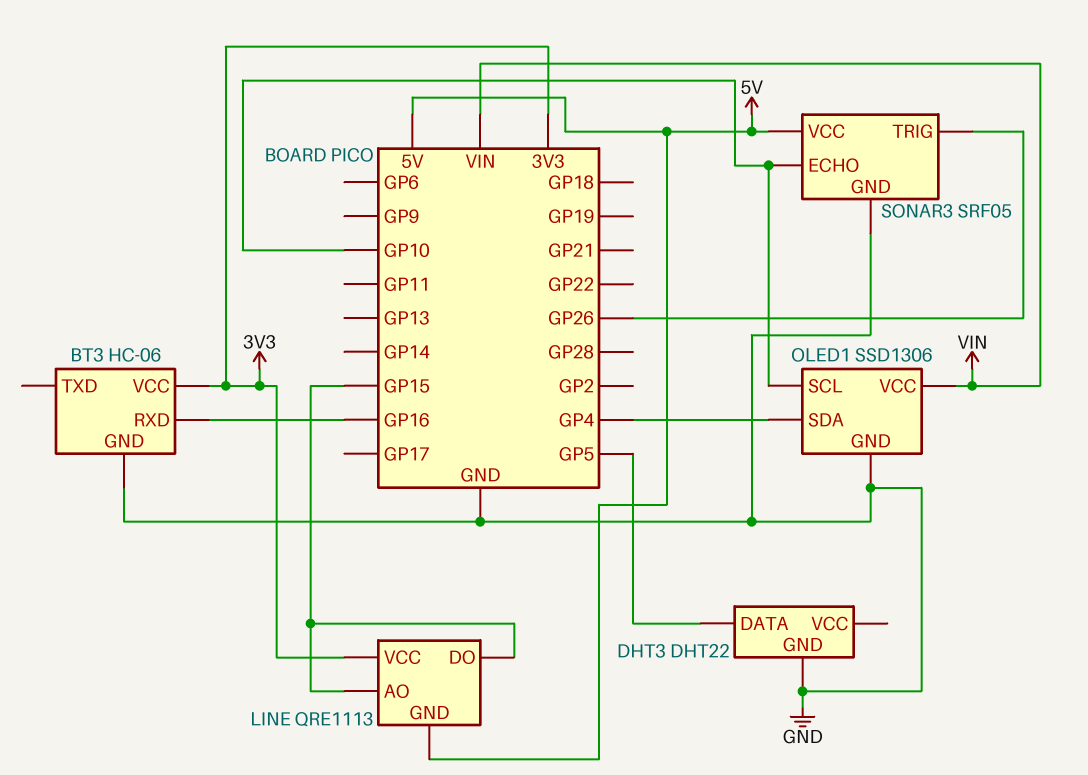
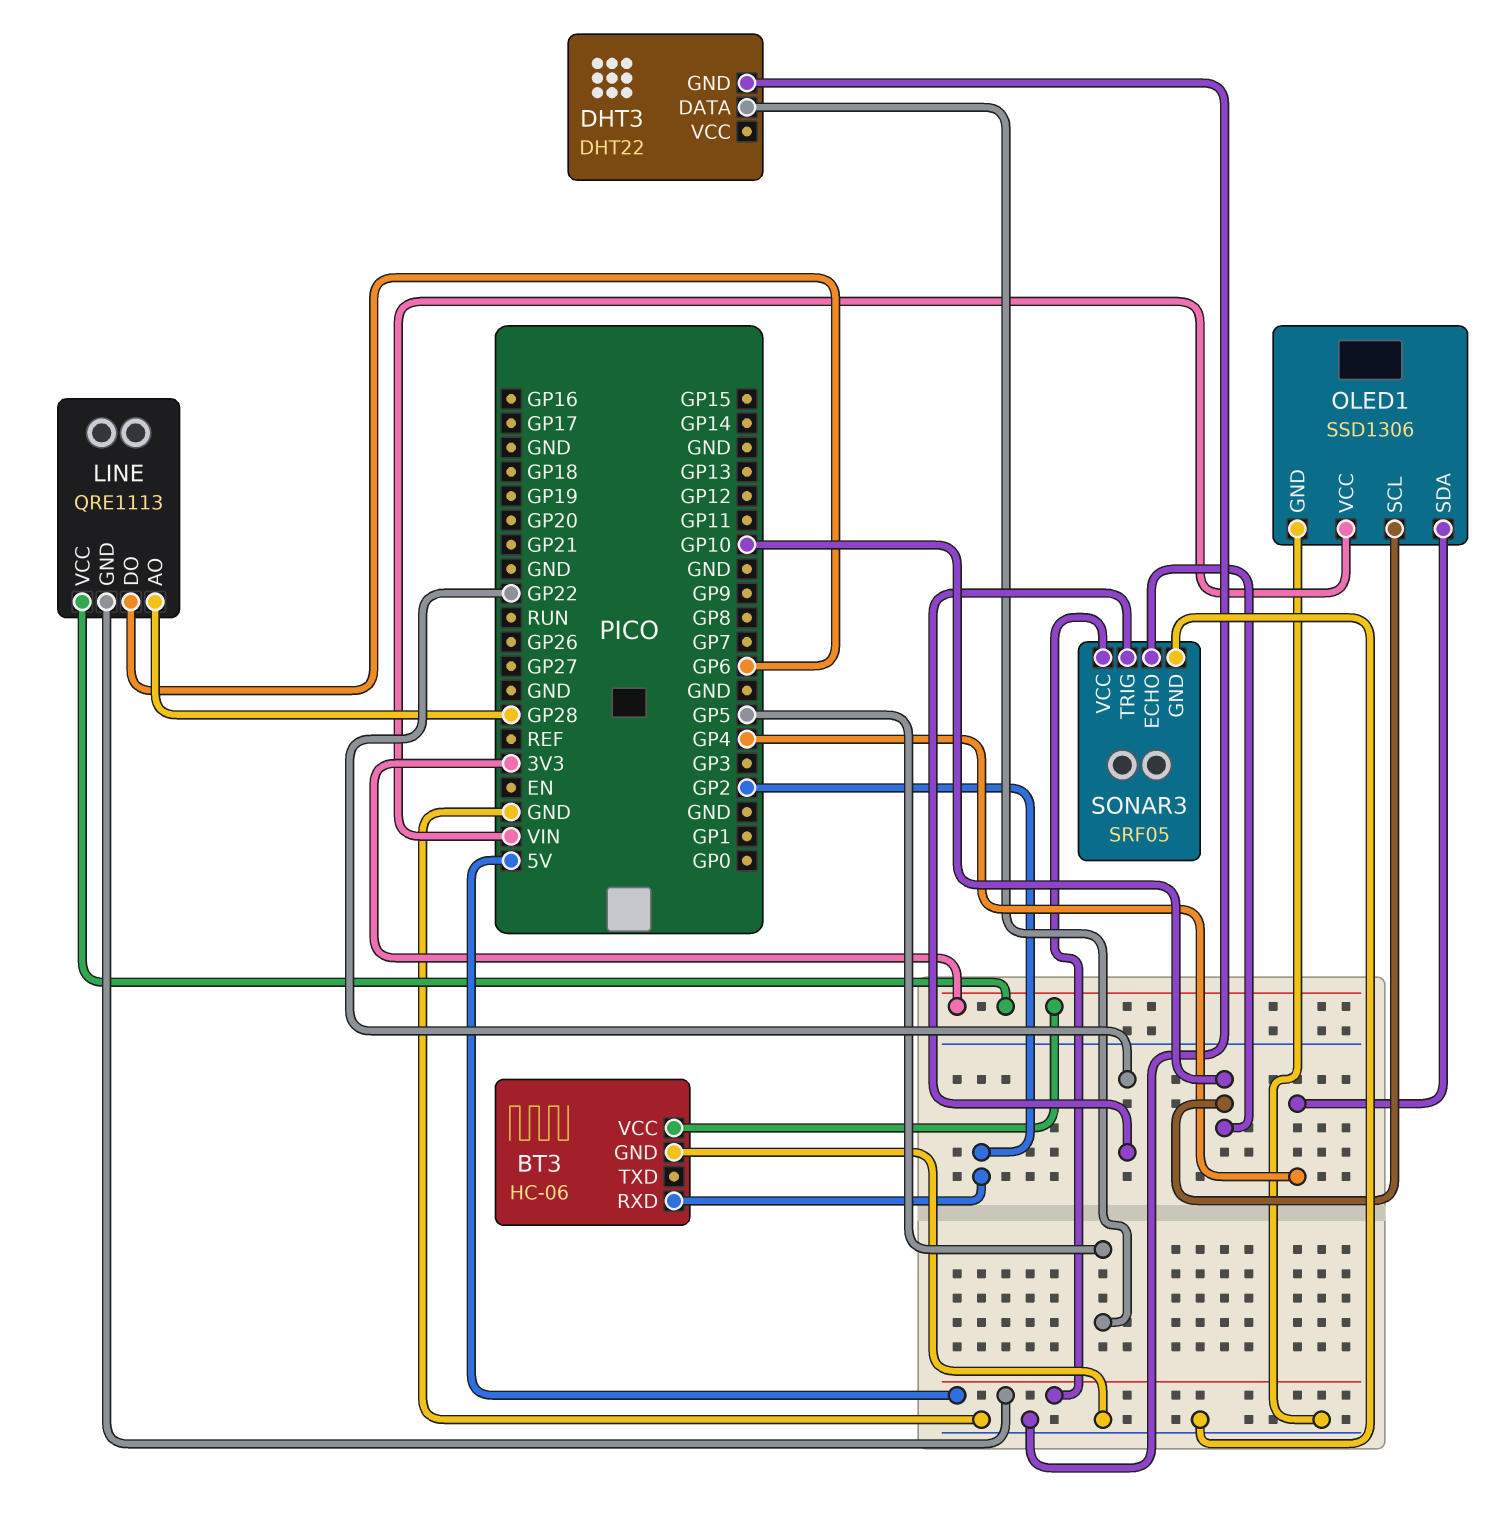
BT3 pin RXD: GP16 -> GP2
LINE pin AO: GP15 -> GP28
LINE pin DO: GP15 -> GP6
SONAR3 pin TRIG: GP26 -> GP22

